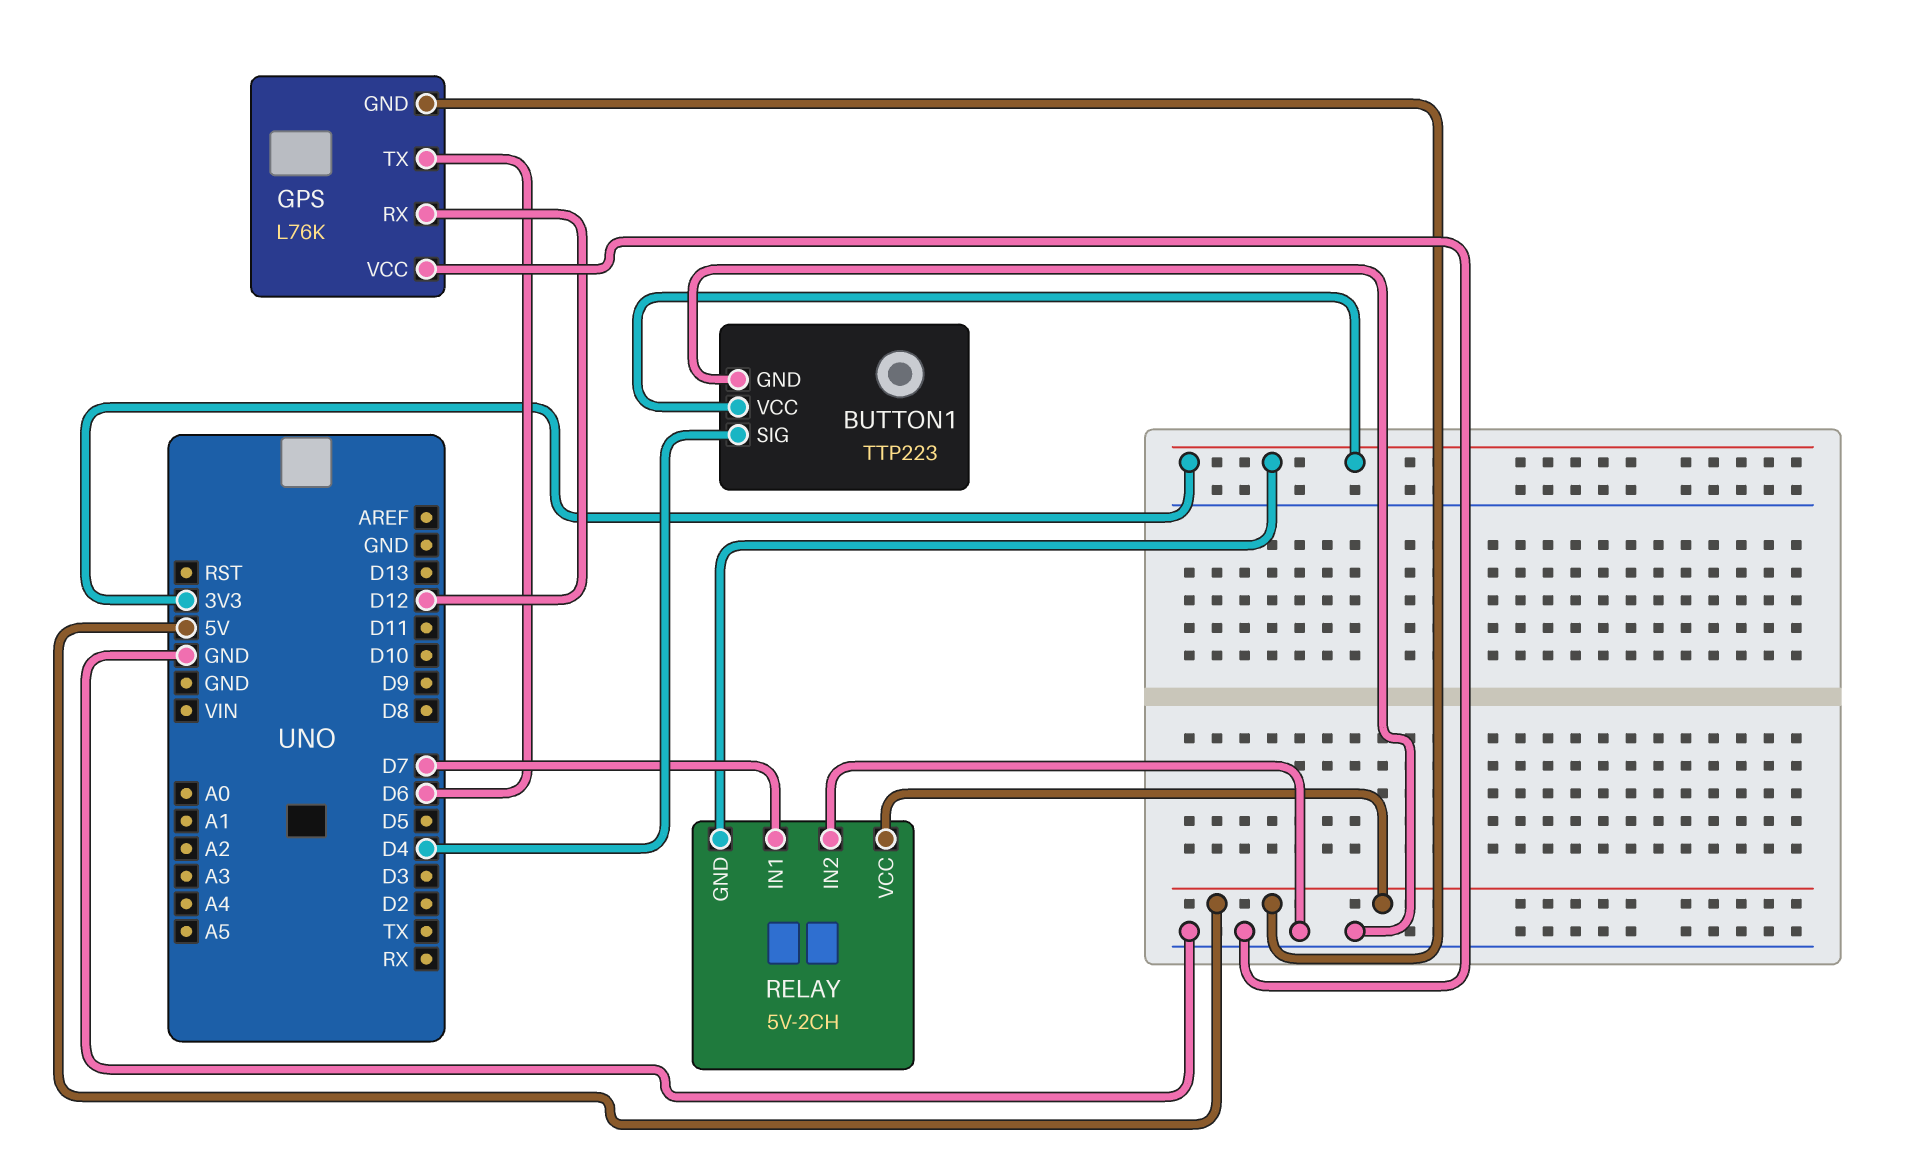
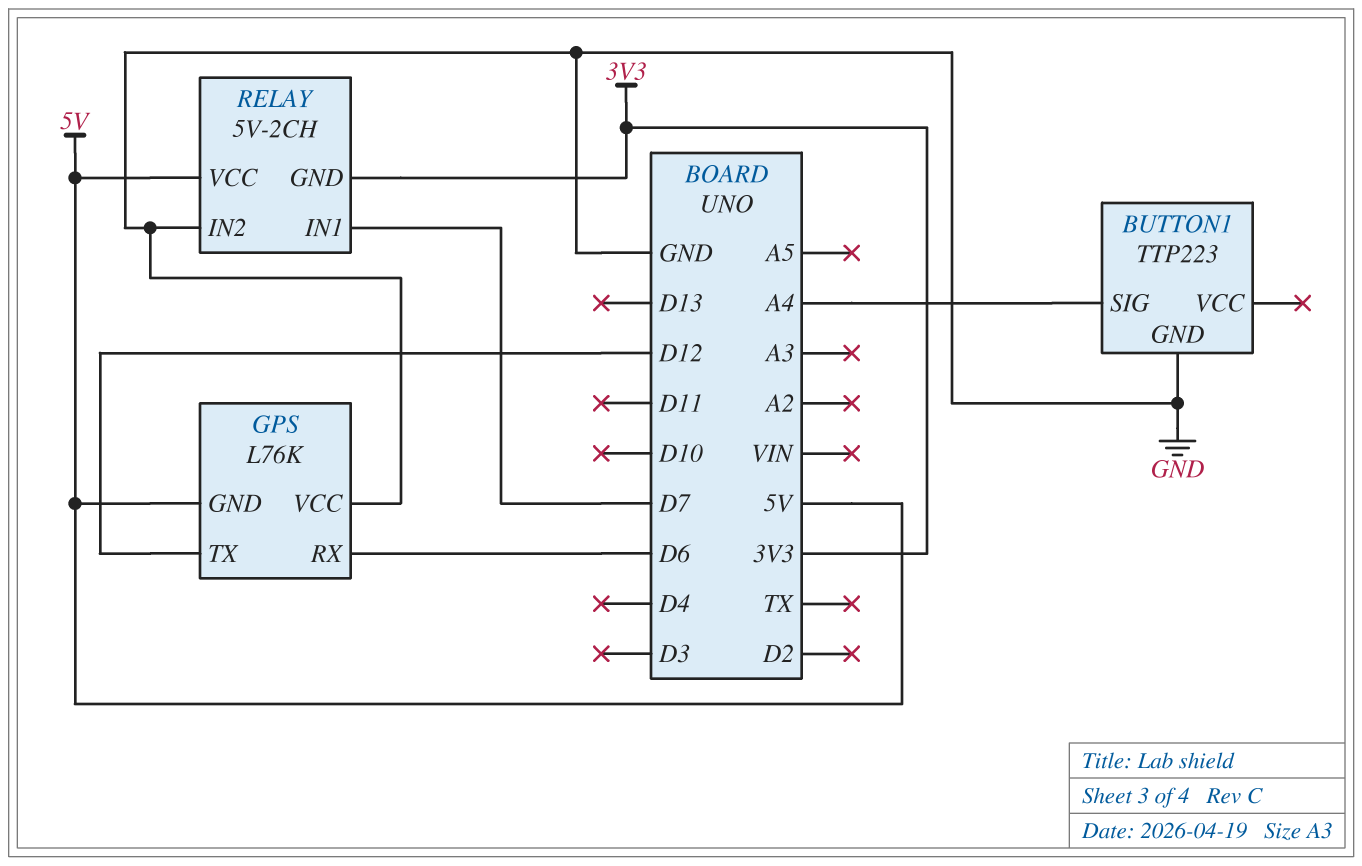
BUTTON1 pin SIG: D4 -> A4
BUTTON1 pin VCC: 3V3 -> none
GPS pin RX: D12 -> D6
GPS pin TX: D6 -> D12

